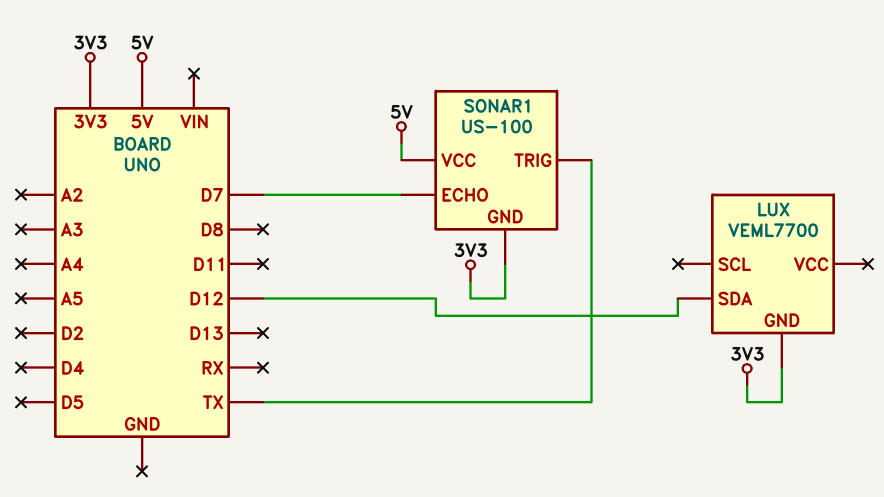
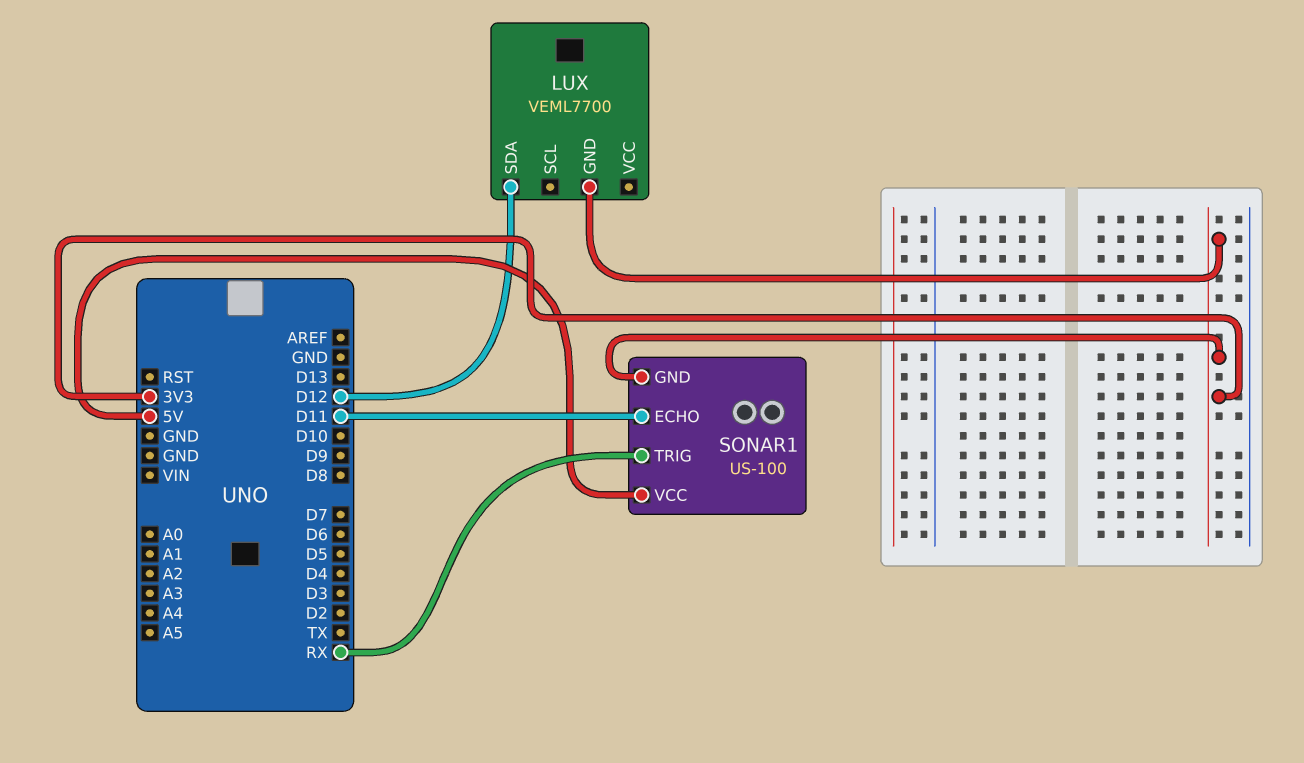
SONAR1 pin ECHO: D7 -> D11
SONAR1 pin TRIG: TX -> RX

